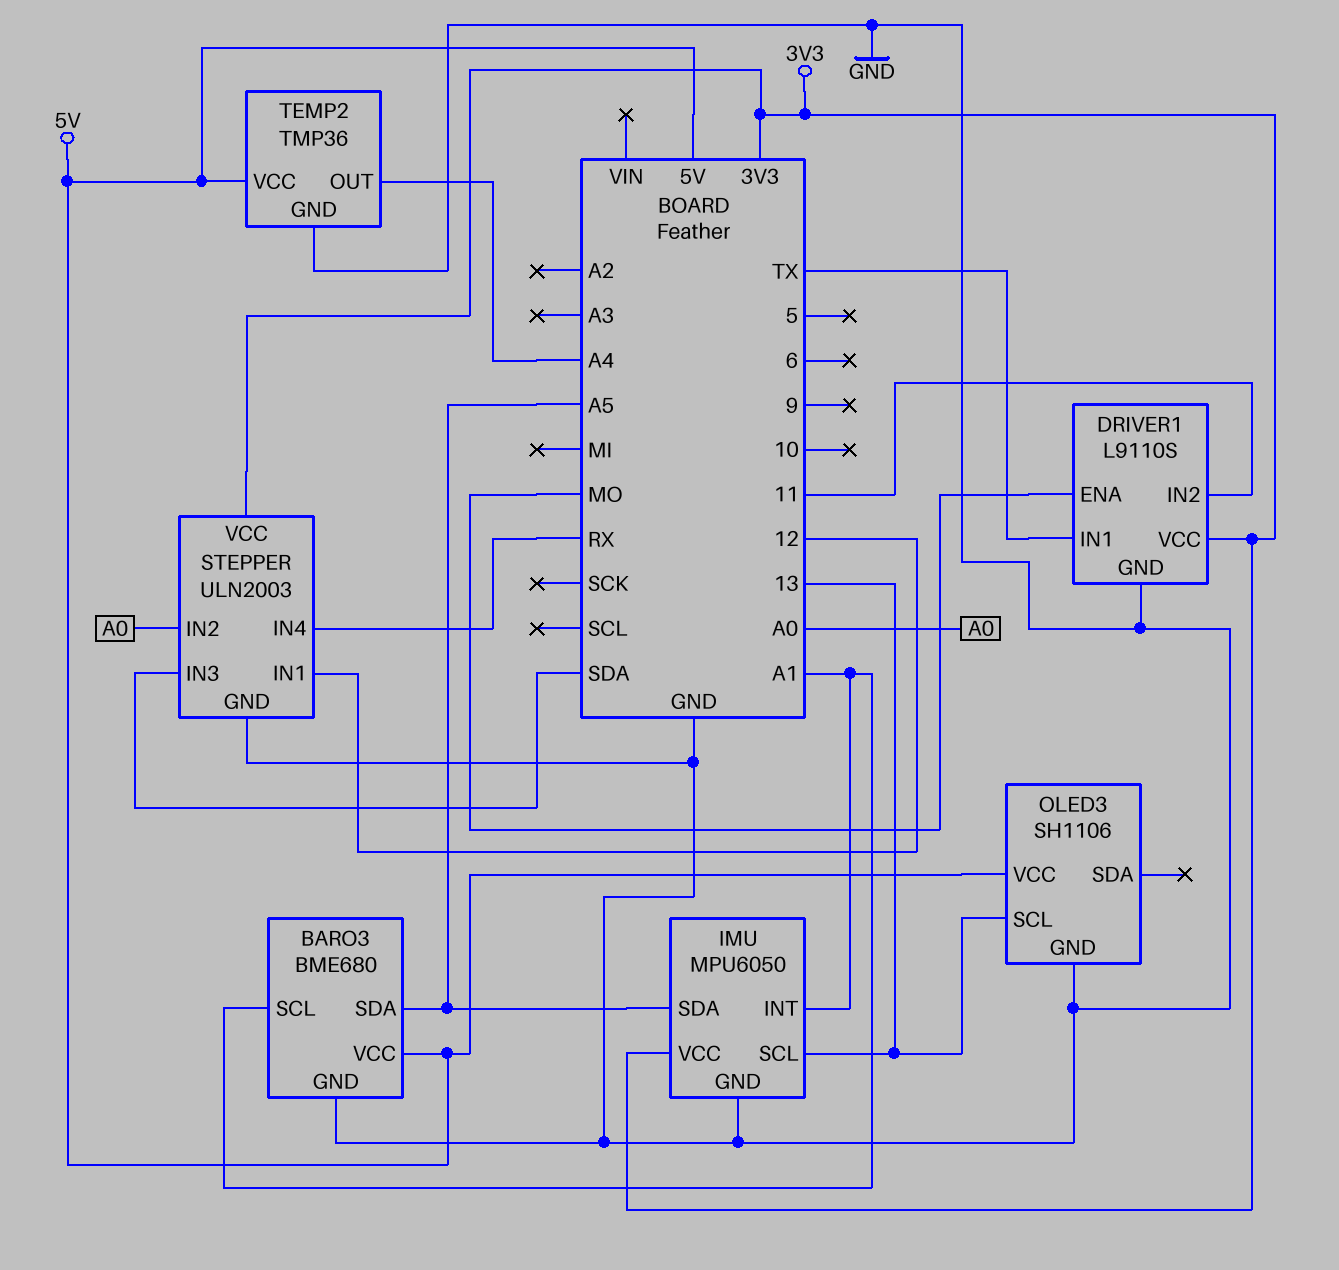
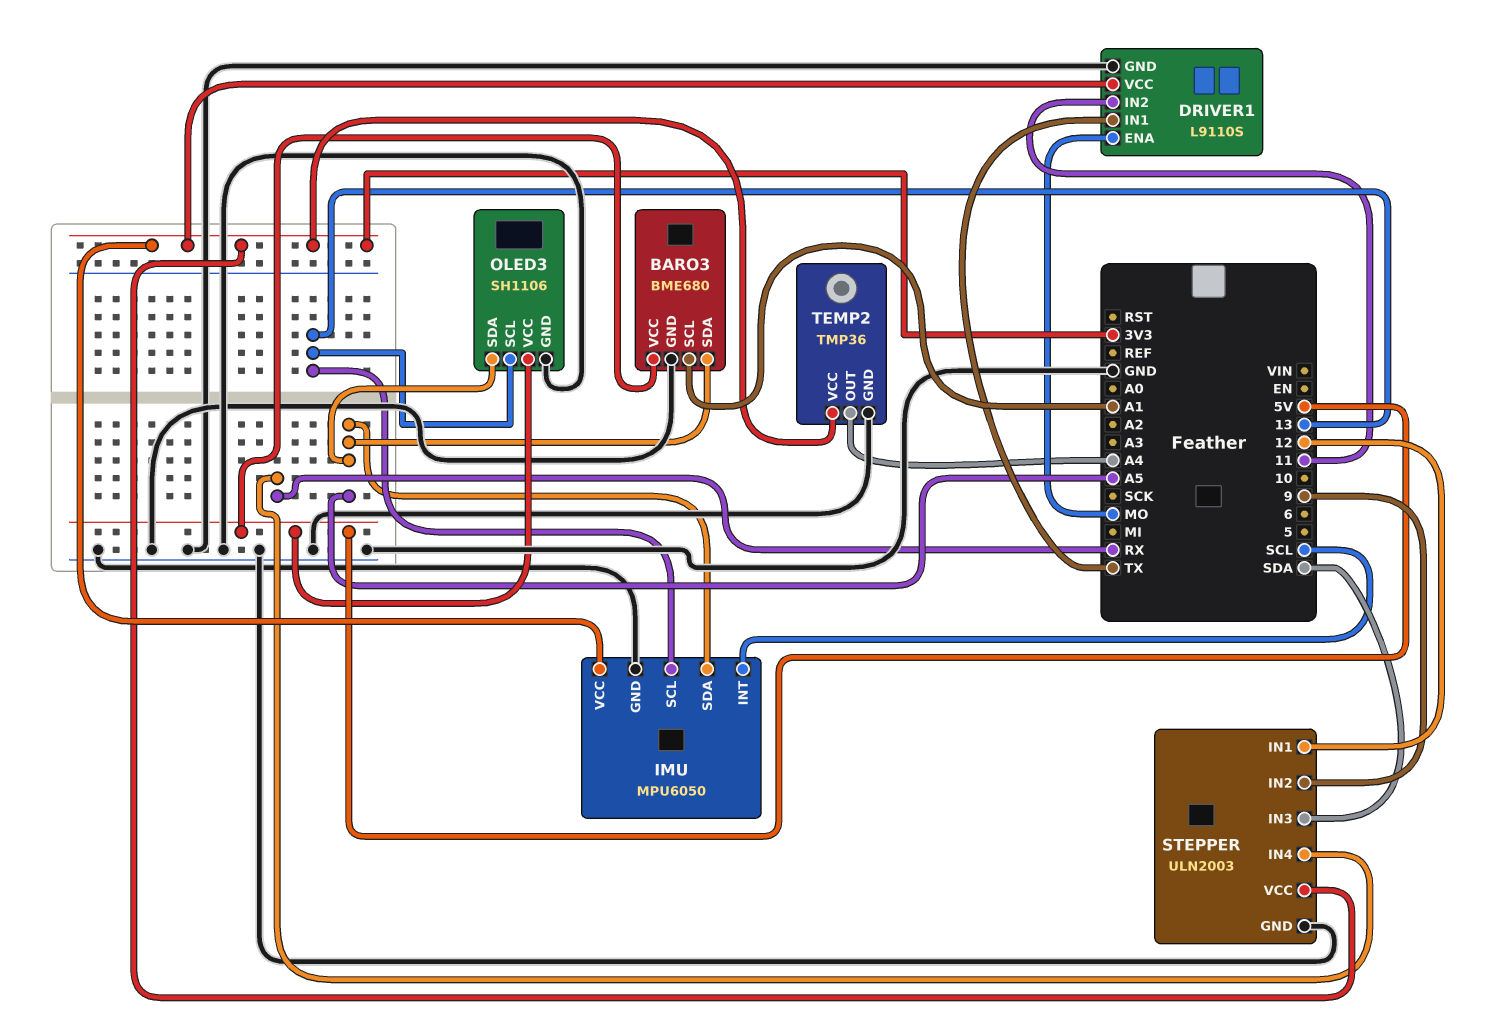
IMU pin INT: A1 -> SCL
OLED3 pin SDA: none -> A5
STEPPER pin IN2: A0 -> 9
TEMP2 pin VCC: 5V -> 3V3

